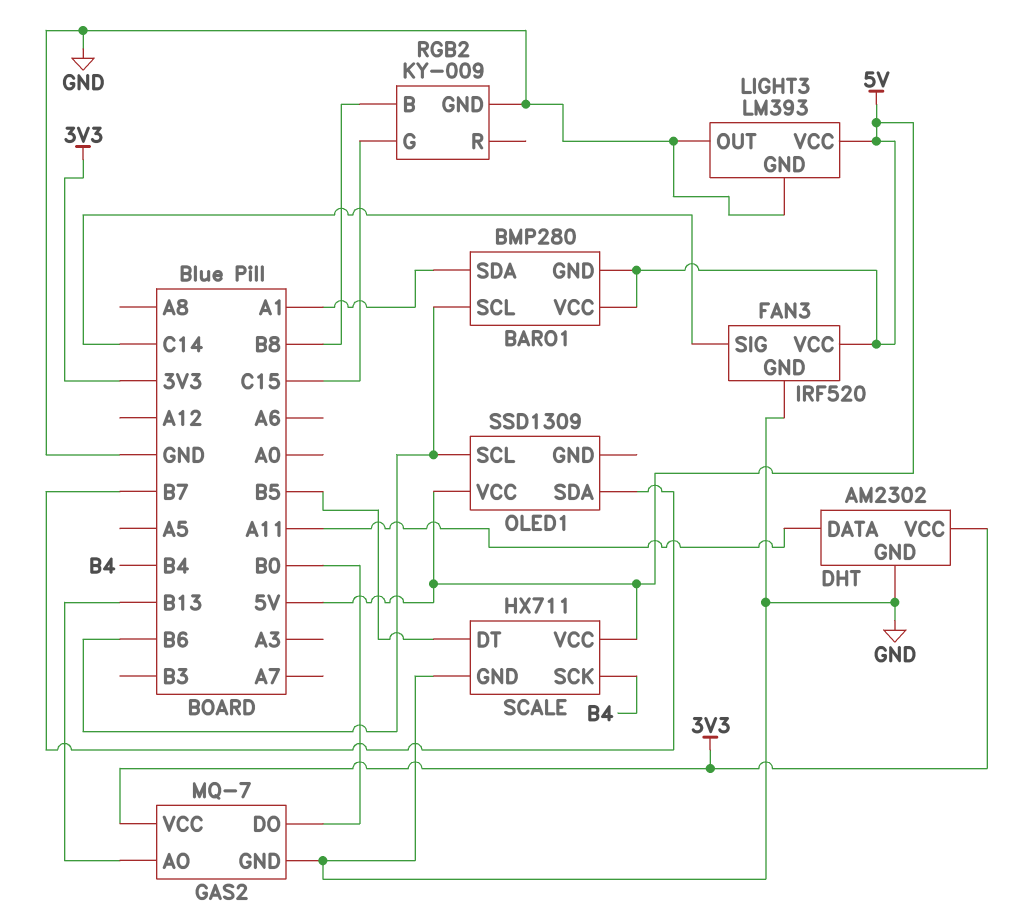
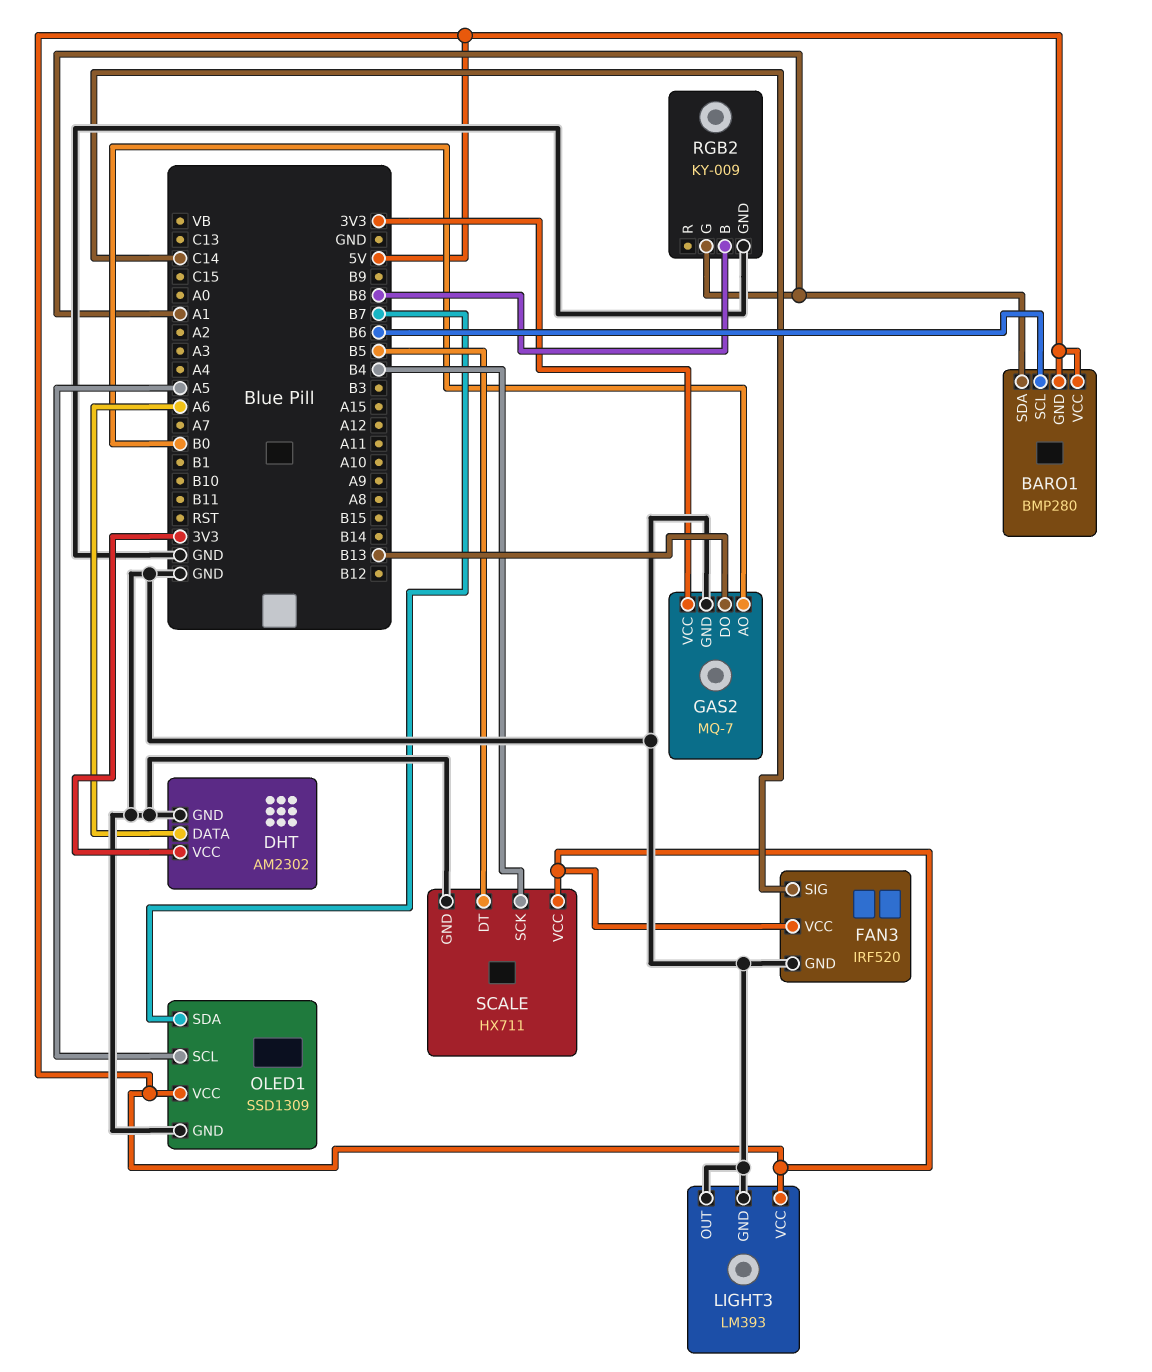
DHT pin DATA: A11 -> A6
GAS2 pin AO: B13 -> B0
GAS2 pin DO: B0 -> B13
OLED1 pin GND: none -> GND
OLED1 pin SCL: B6 -> A5
RGB2 pin G: C15 -> A1

